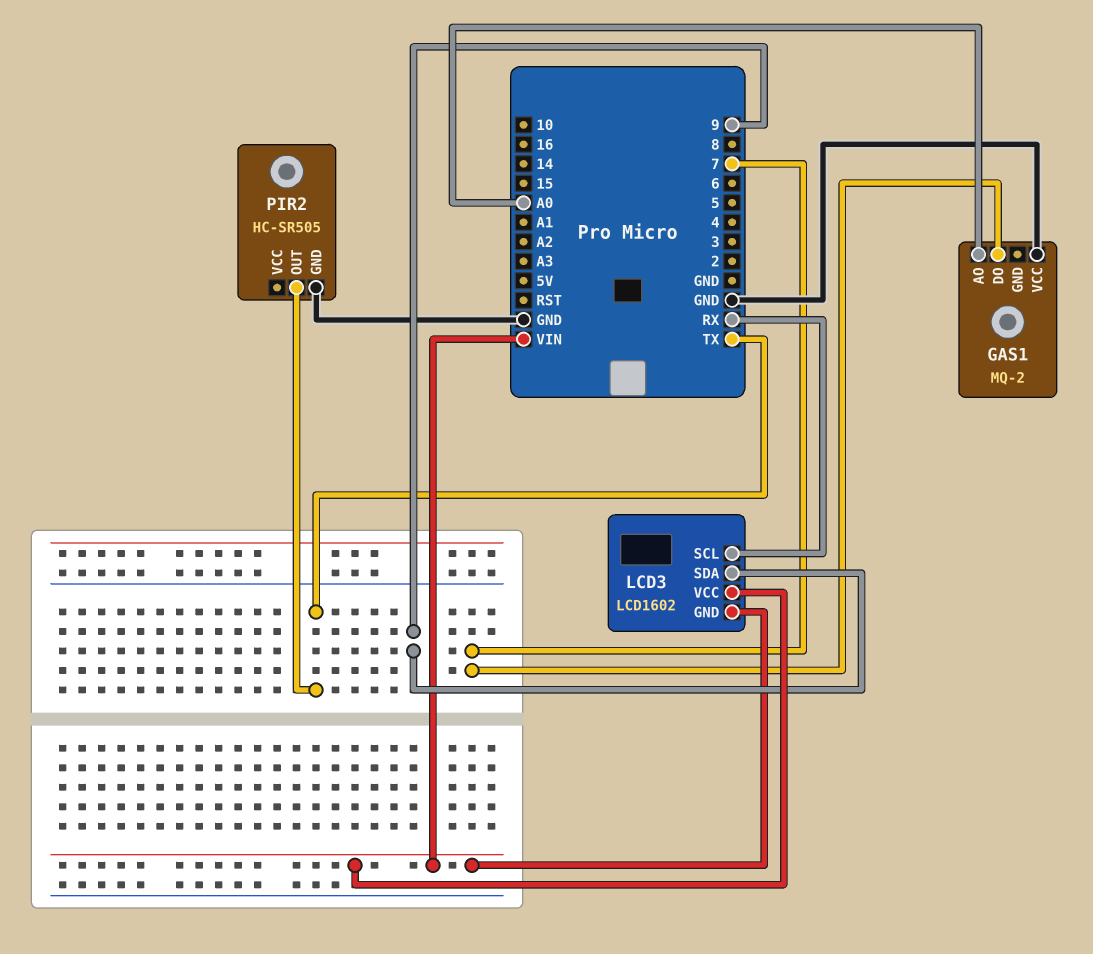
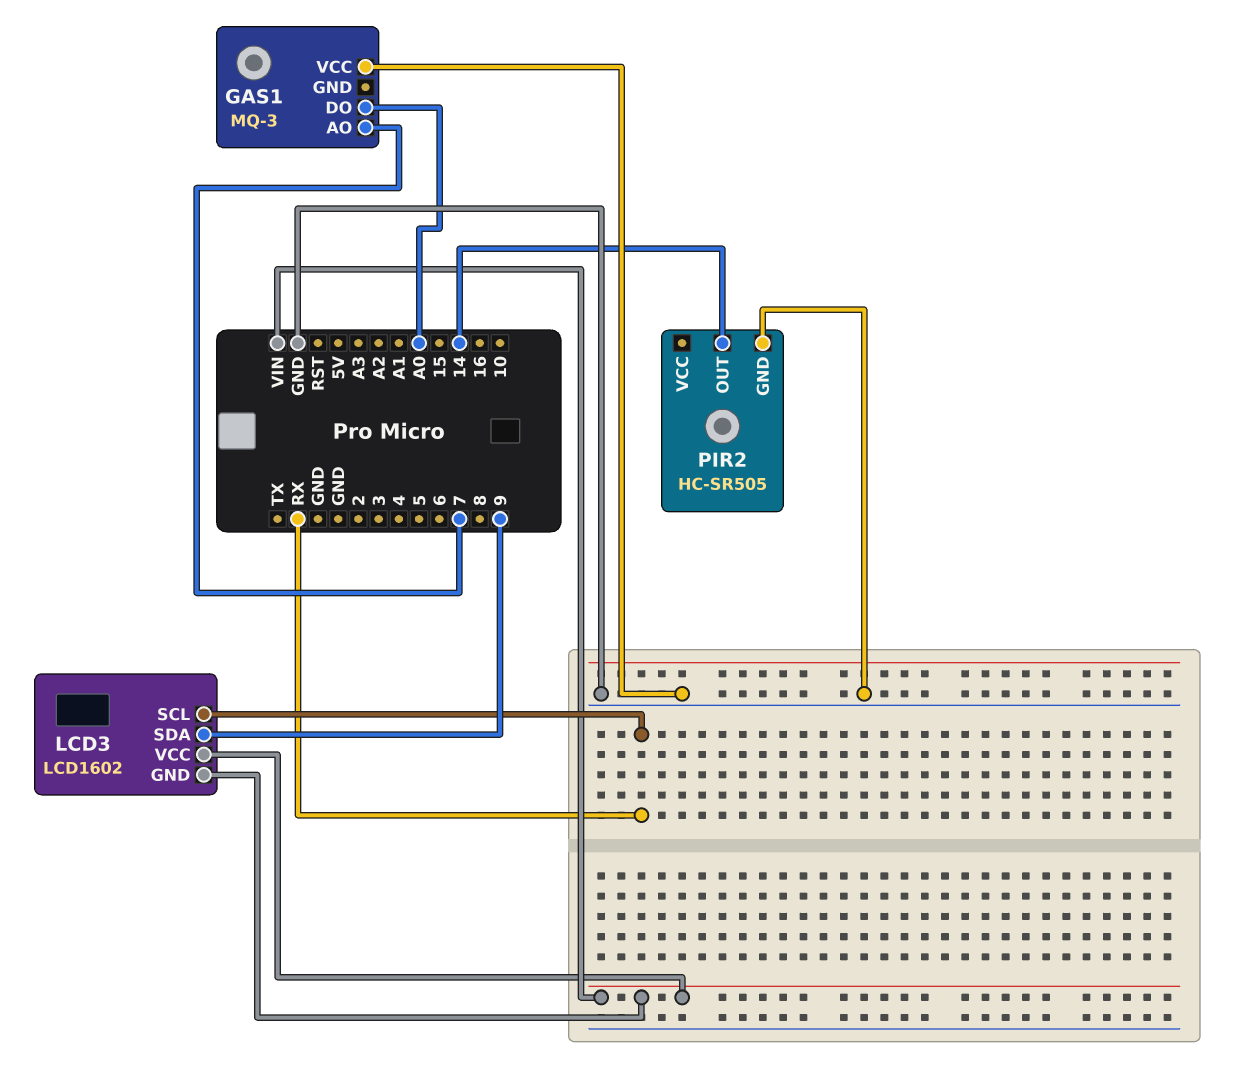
GAS1: MQ-2 -> MQ-3
GAS1 pin AO: A0 -> 7
GAS1 pin DO: 7 -> A0
PIR2 pin OUT: TX -> 14

